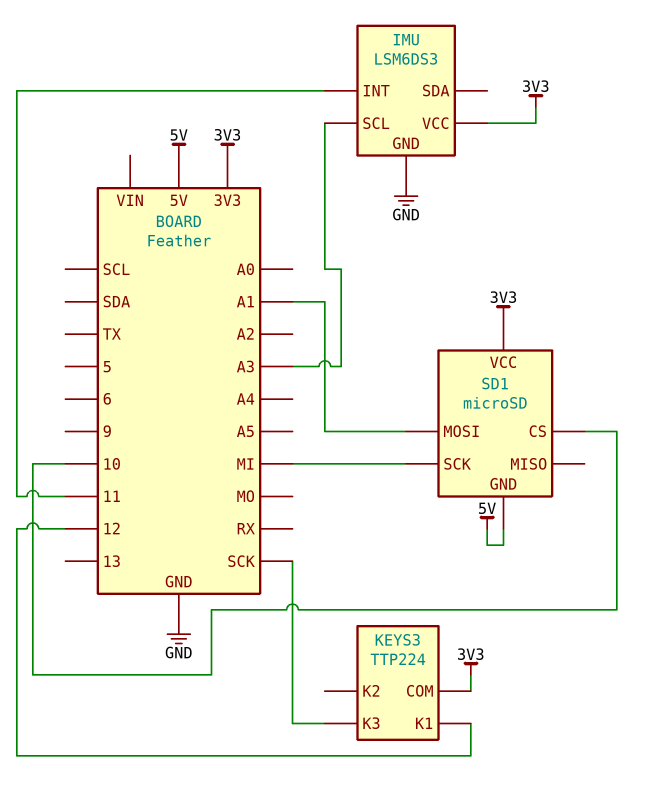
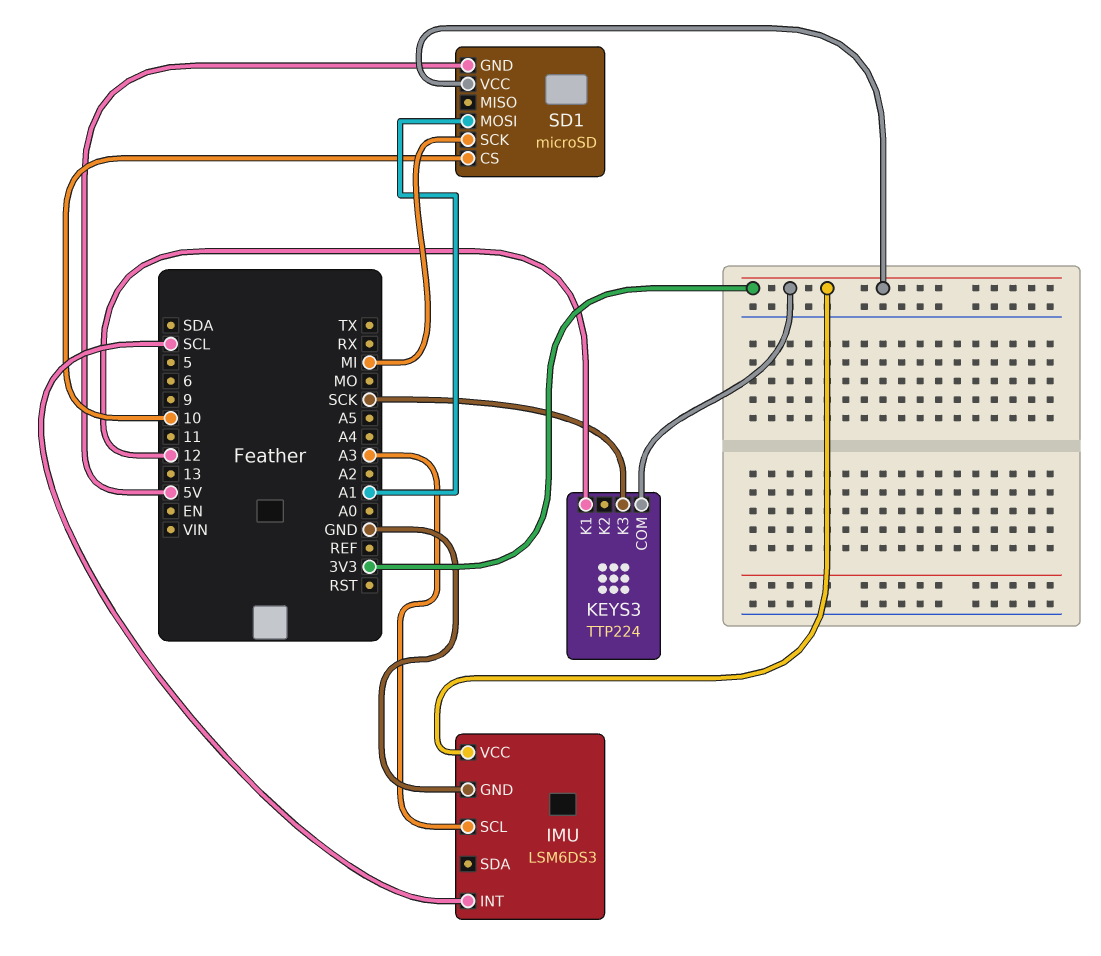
IMU pin INT: 11 -> SCL

